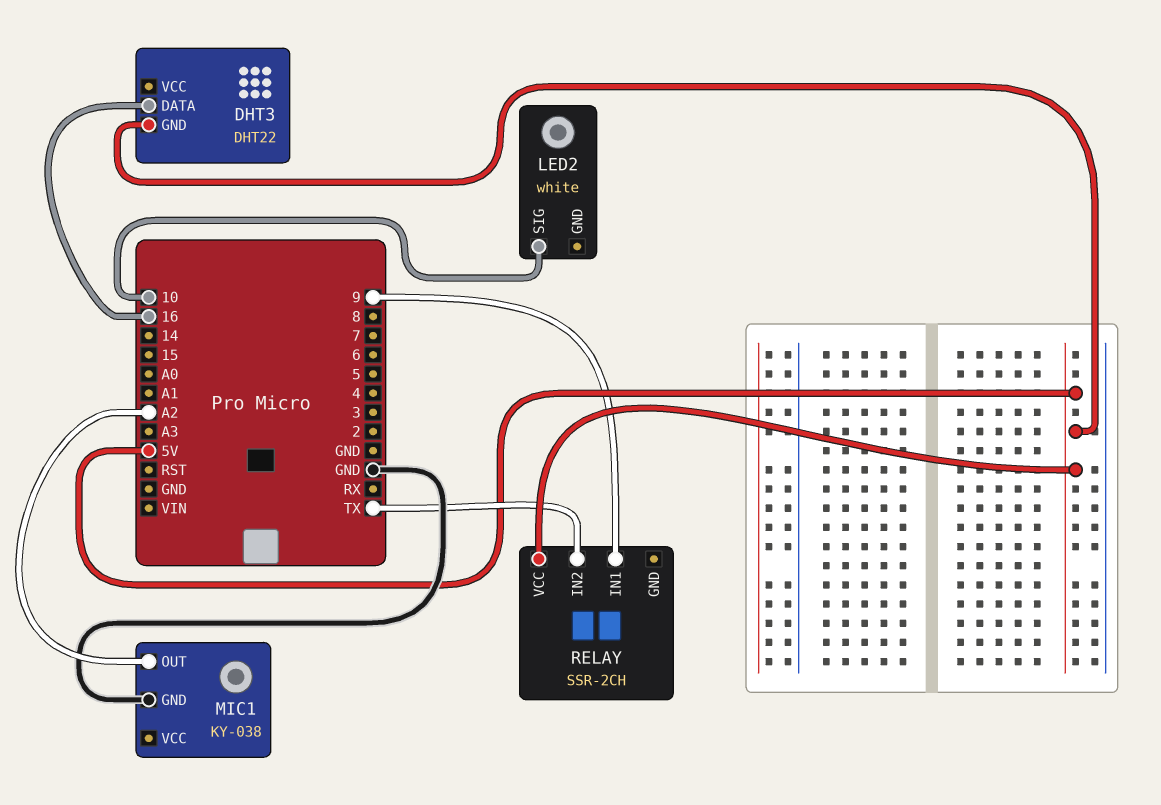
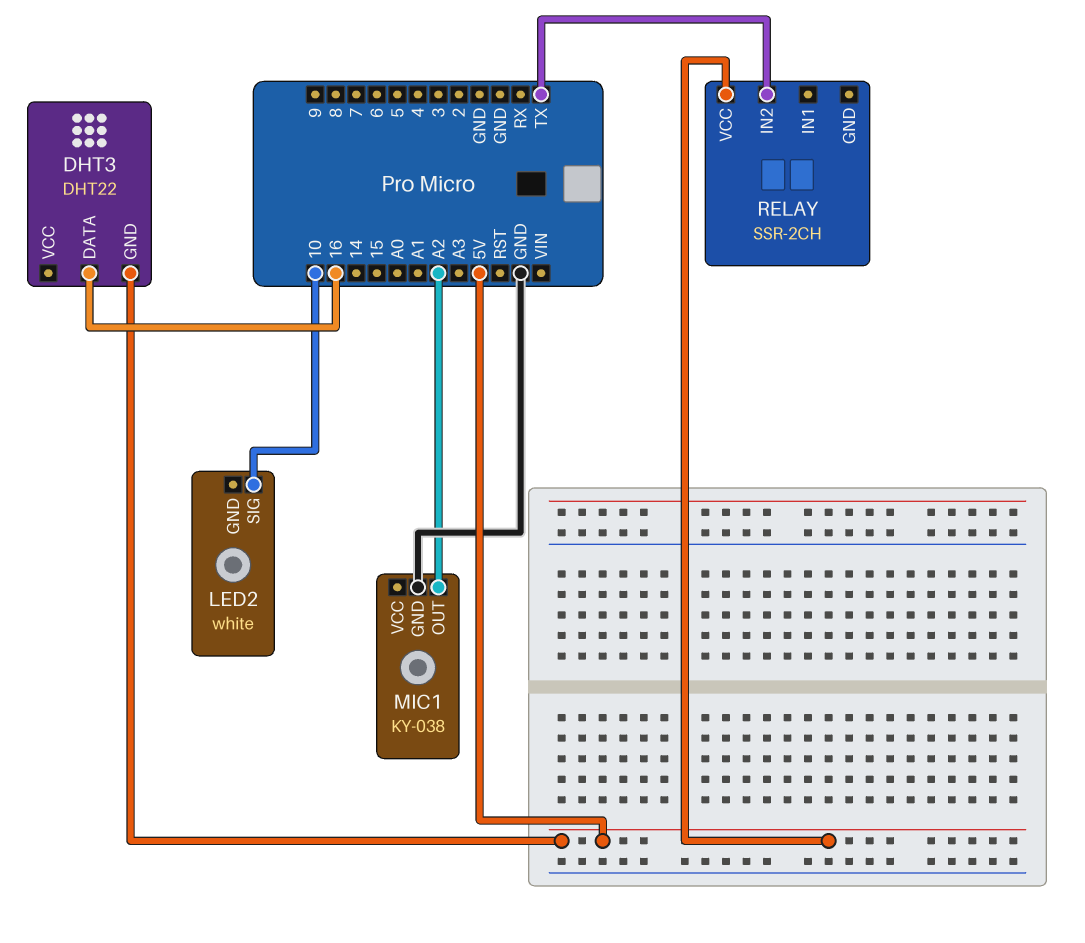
RELAY pin IN1: 9 -> none

